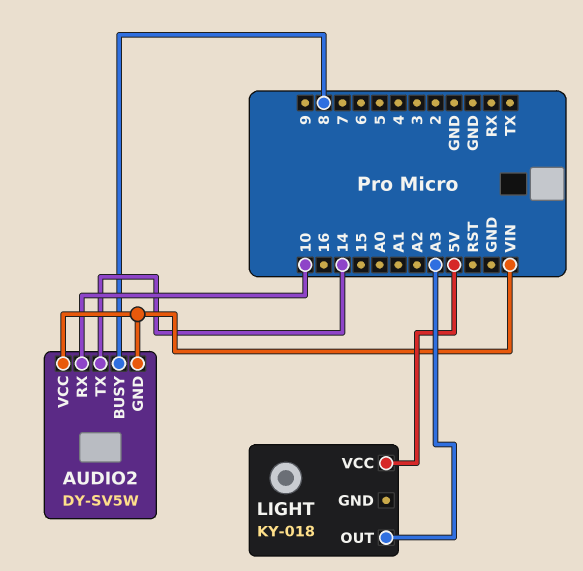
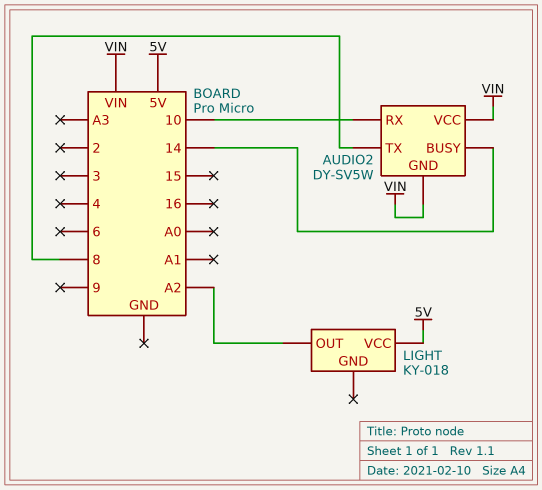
AUDIO2 pin BUSY: 8 -> 14
AUDIO2 pin TX: 14 -> 8
LIGHT pin OUT: A3 -> A2

